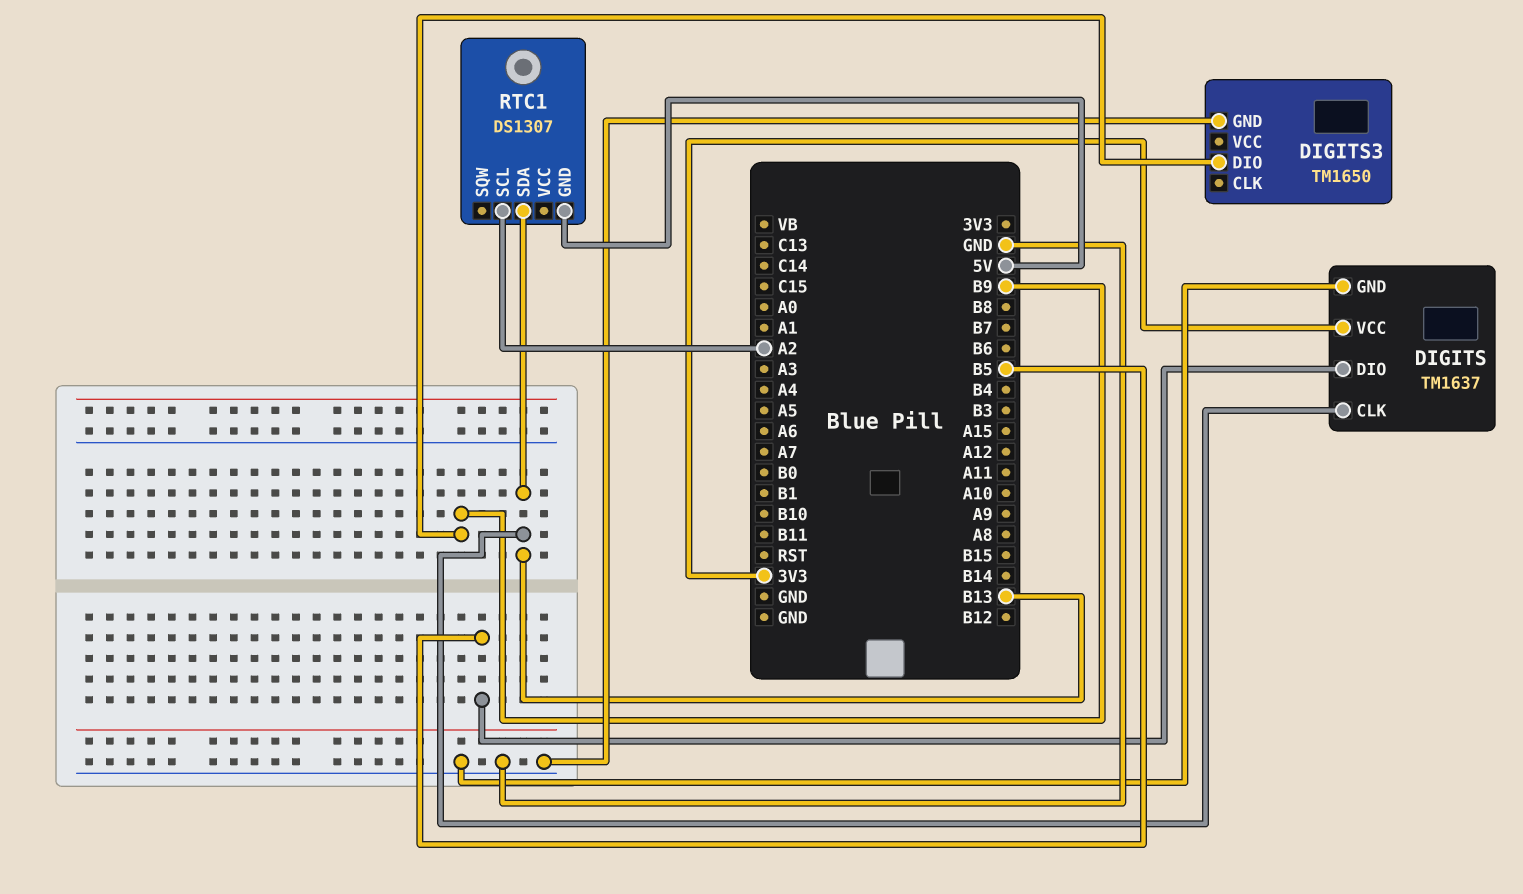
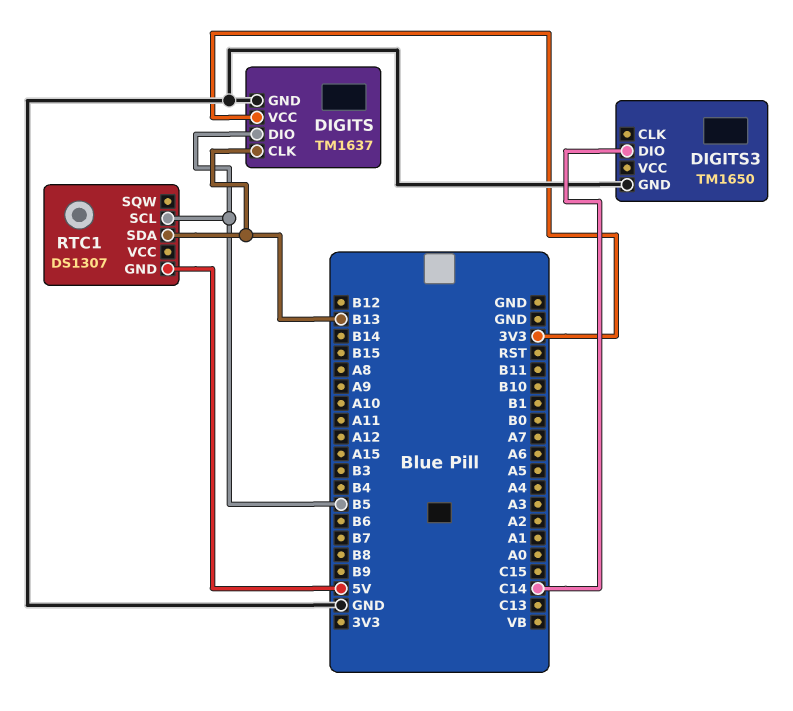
DIGITS3 pin DIO: B9 -> C14
RTC1 pin SCL: A2 -> B5

